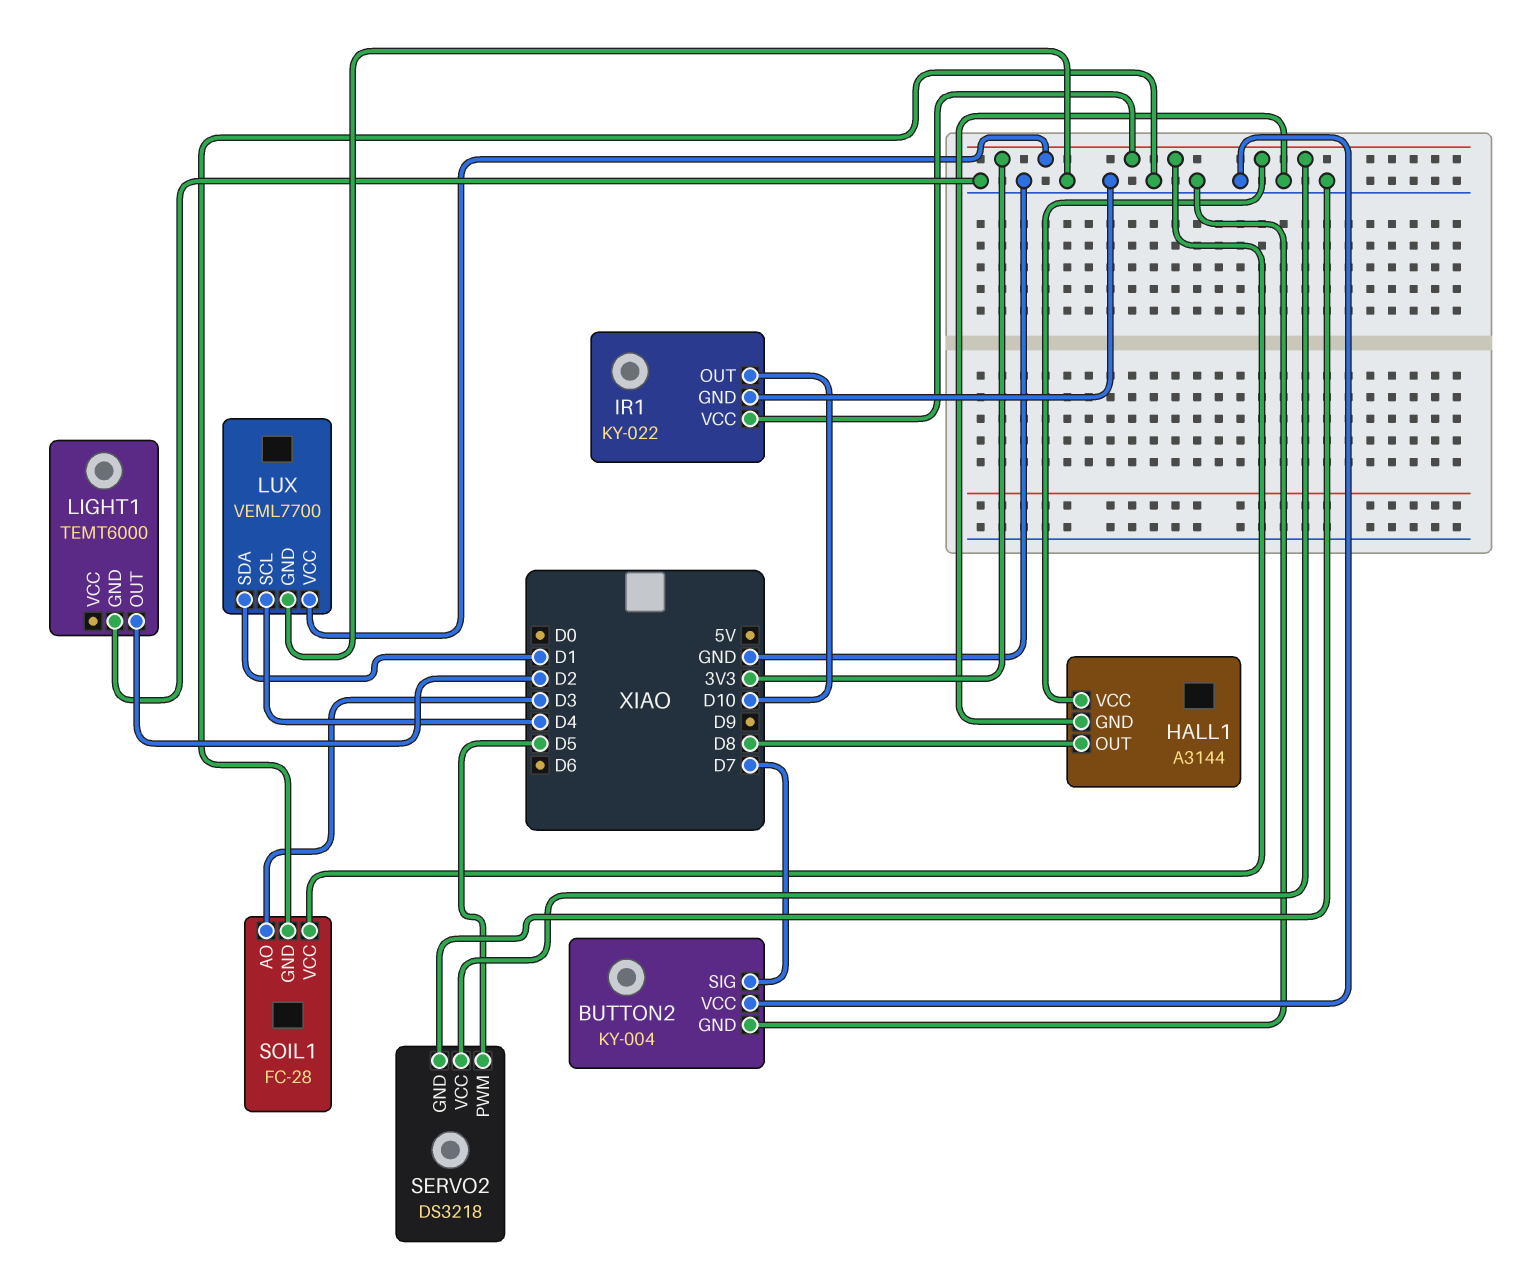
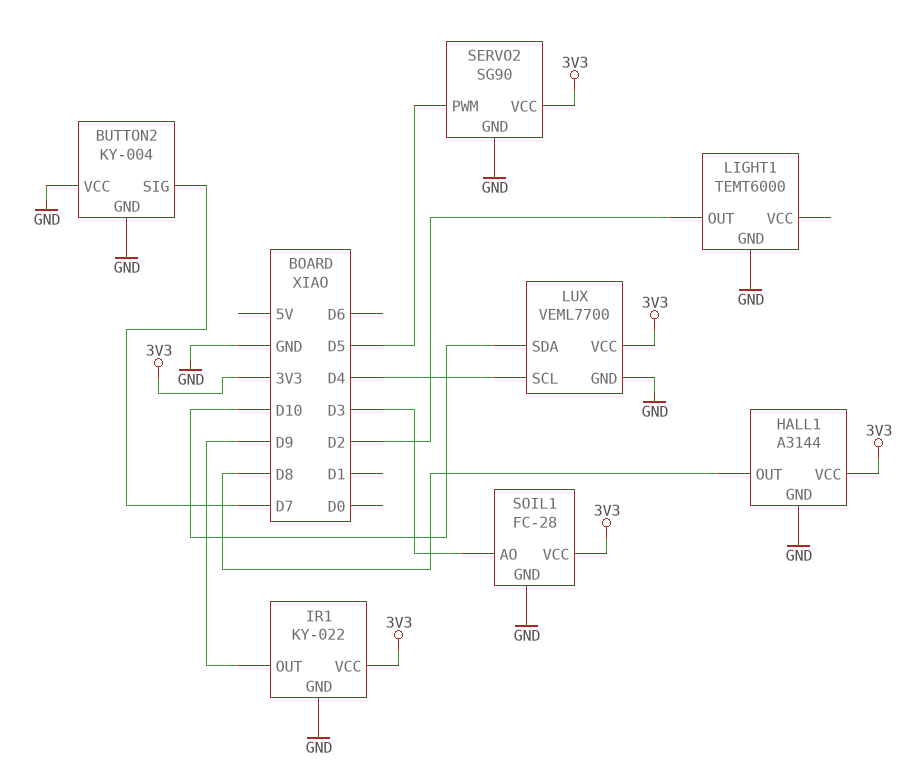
IR1 pin OUT: D10 -> D9
LUX pin SDA: D1 -> D10
SERVO2: DS3218 -> SG90

